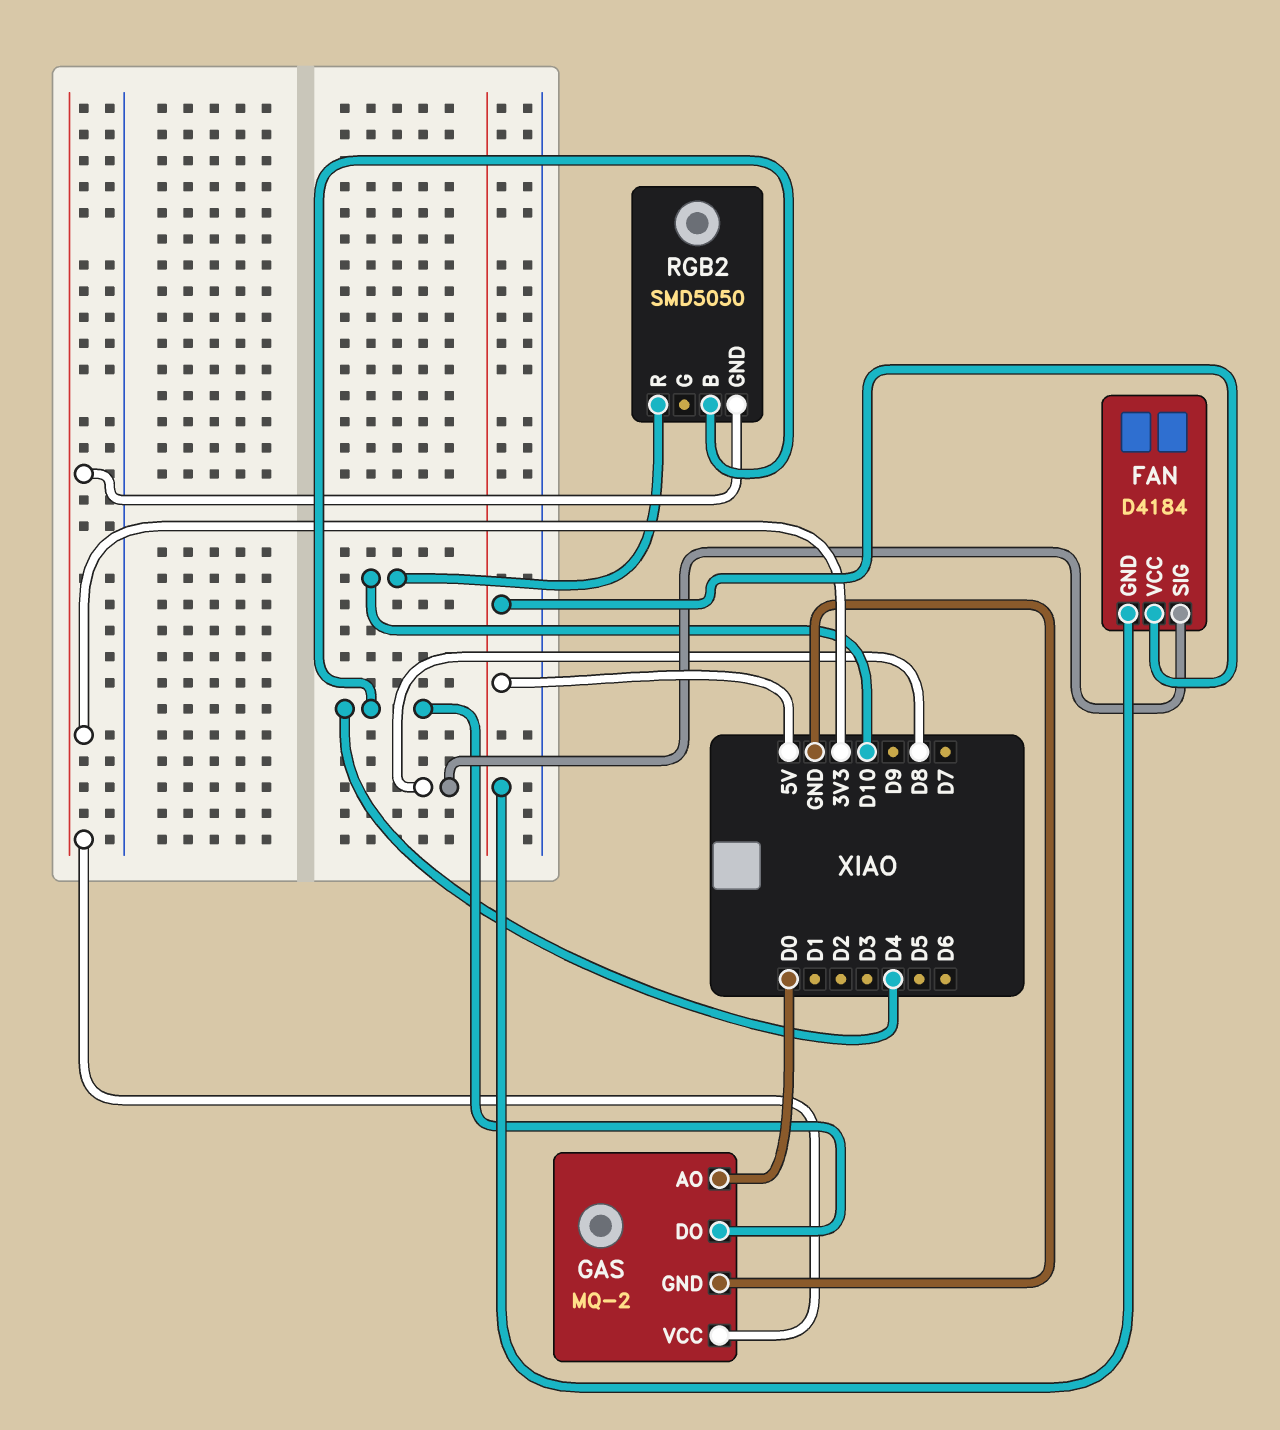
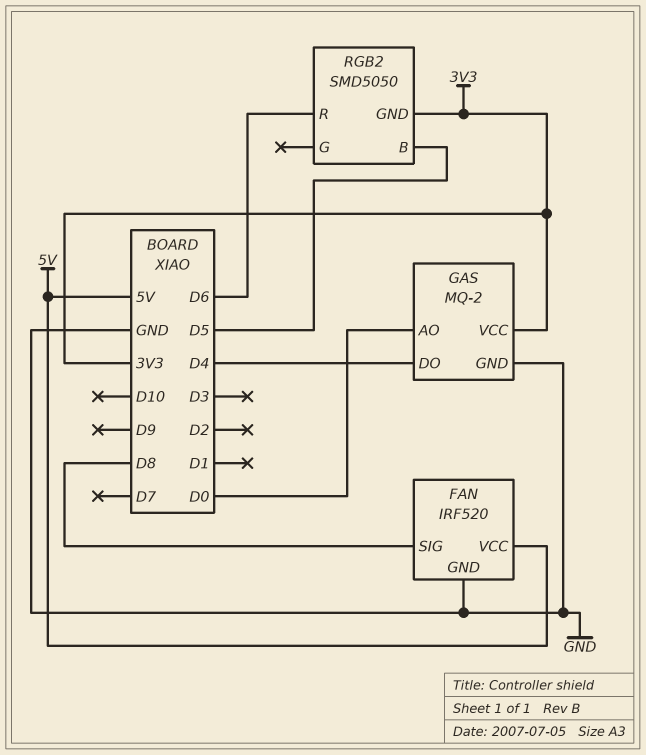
FAN: D4184 -> IRF520
FAN pin GND: 5V -> GND
RGB2 pin B: D4 -> D5
RGB2 pin R: D10 -> D6

